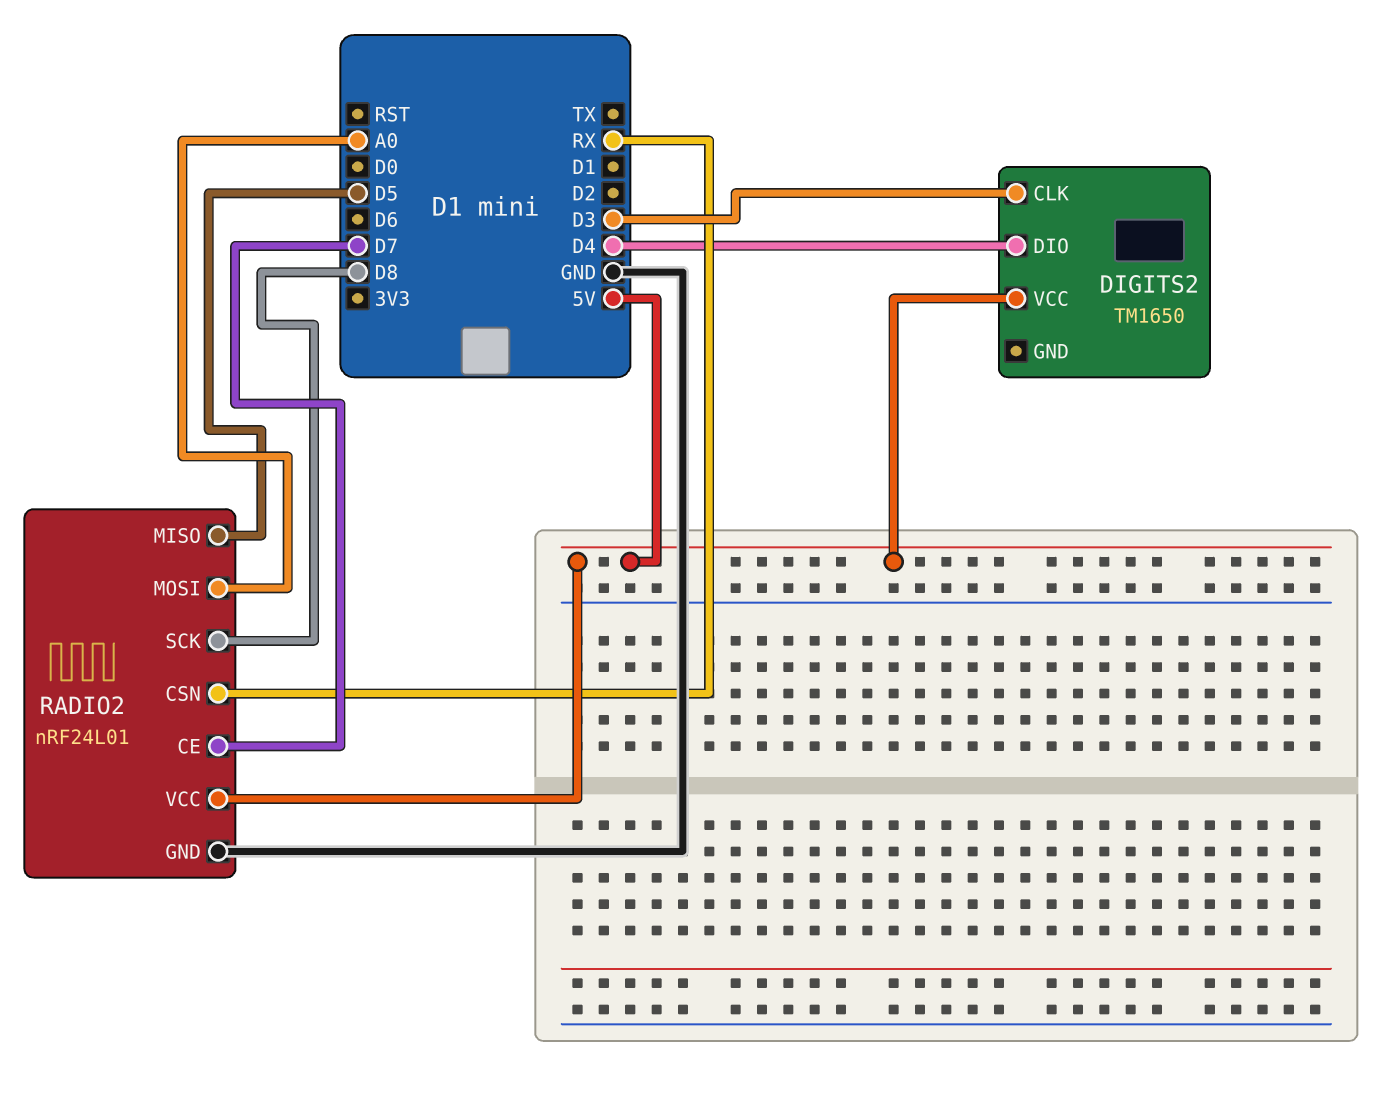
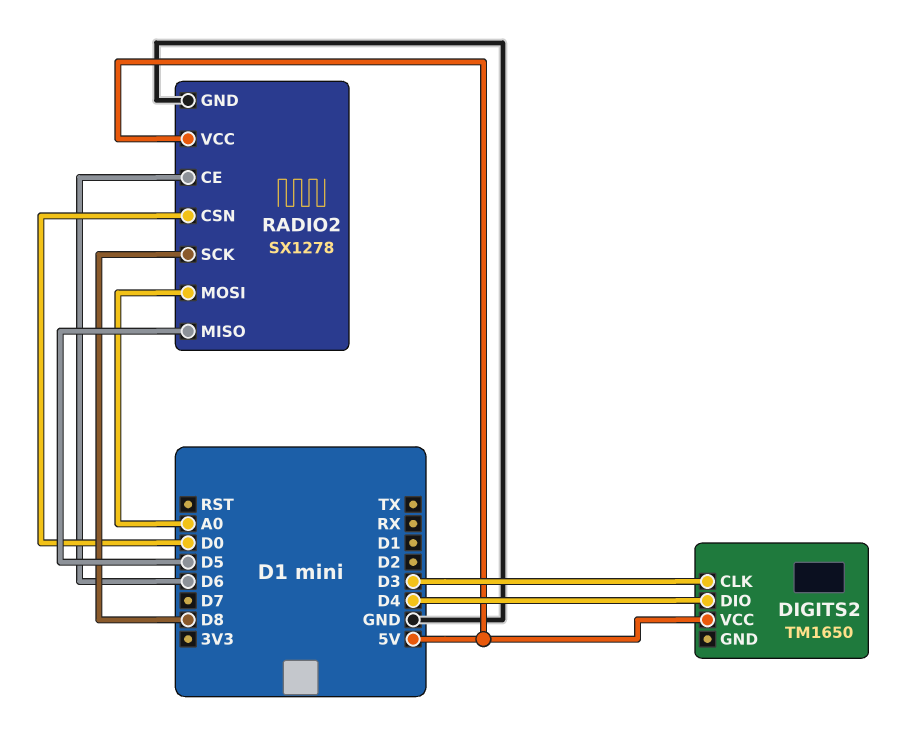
RADIO2: nRF24L01 -> SX1278
RADIO2 pin CE: D7 -> D6
RADIO2 pin CSN: RX -> D0

